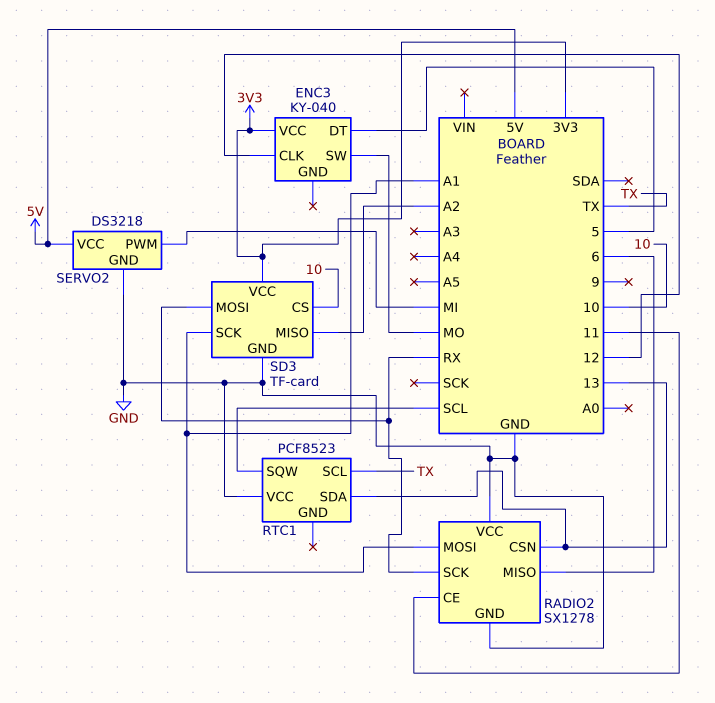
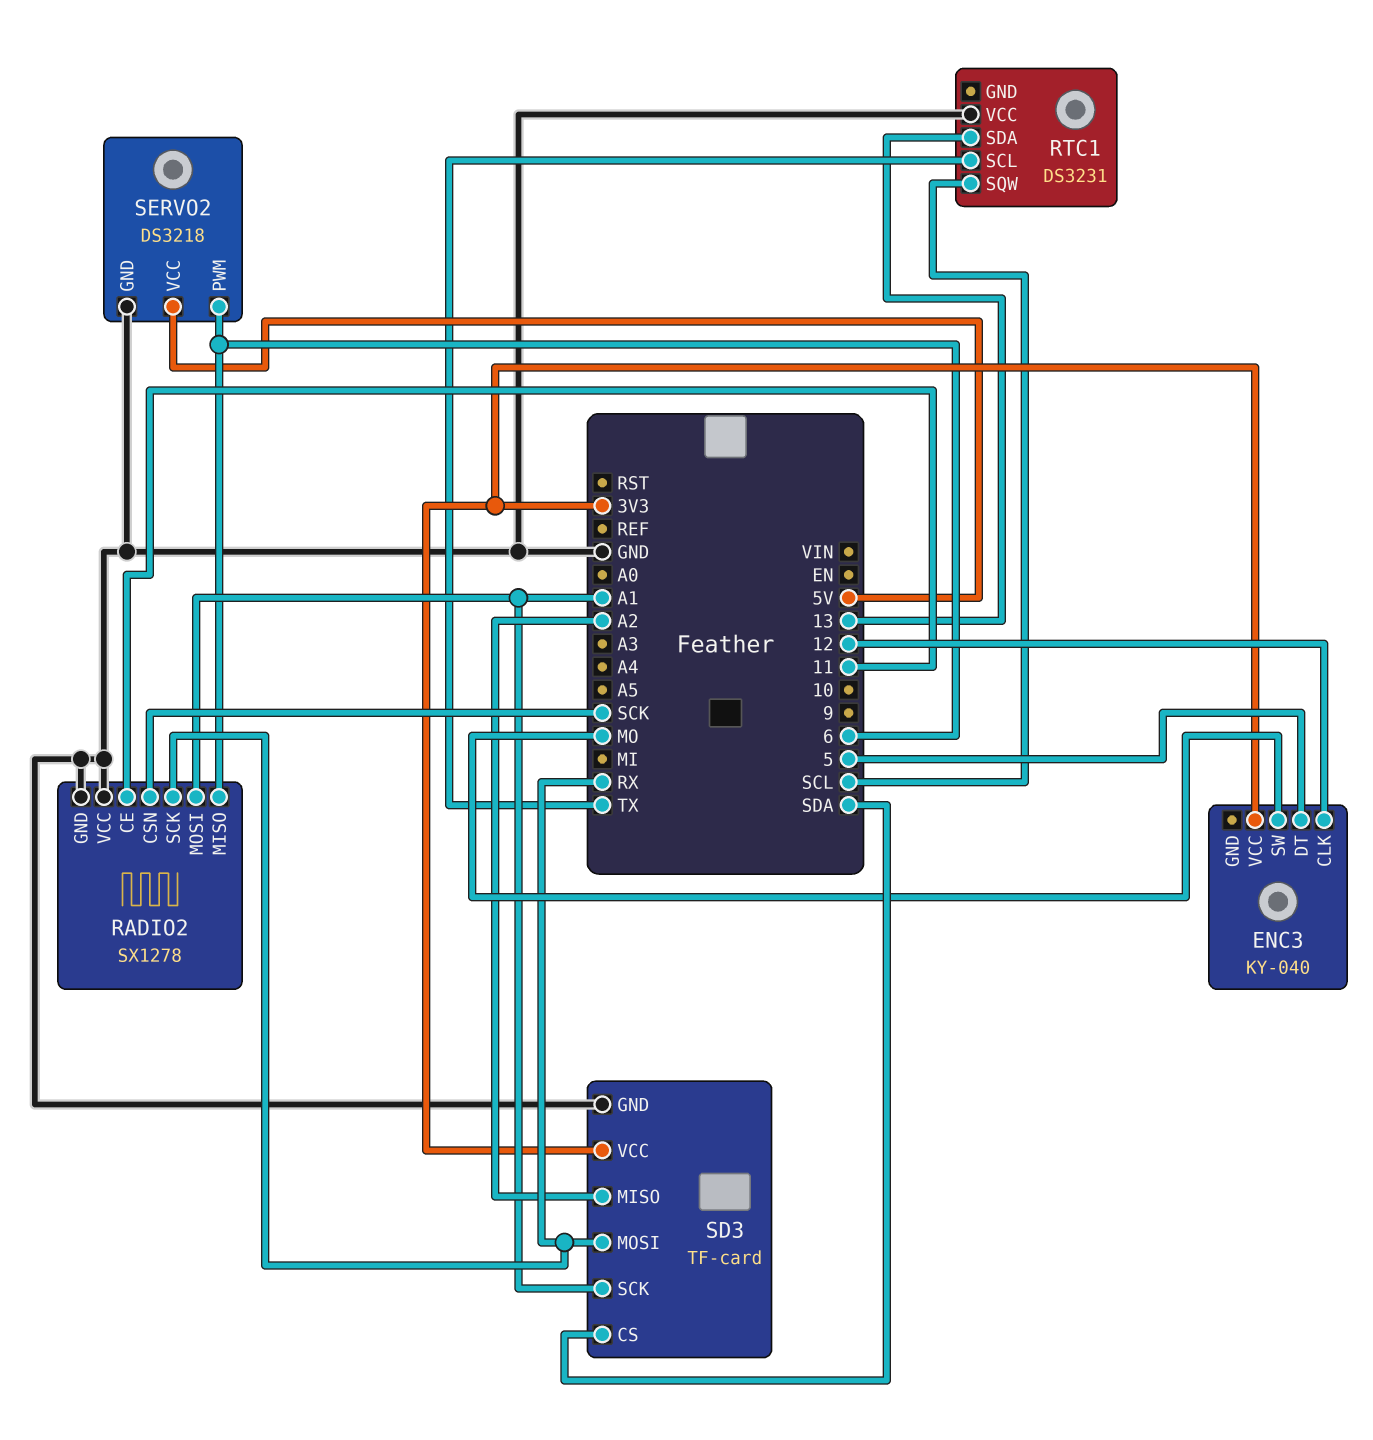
RADIO2 pin CSN: 13 -> SCK
RTC1: PCF8523 -> DS3231
SD3 pin CS: 10 -> SDA
SERVO2 pin PWM: MI -> 6

